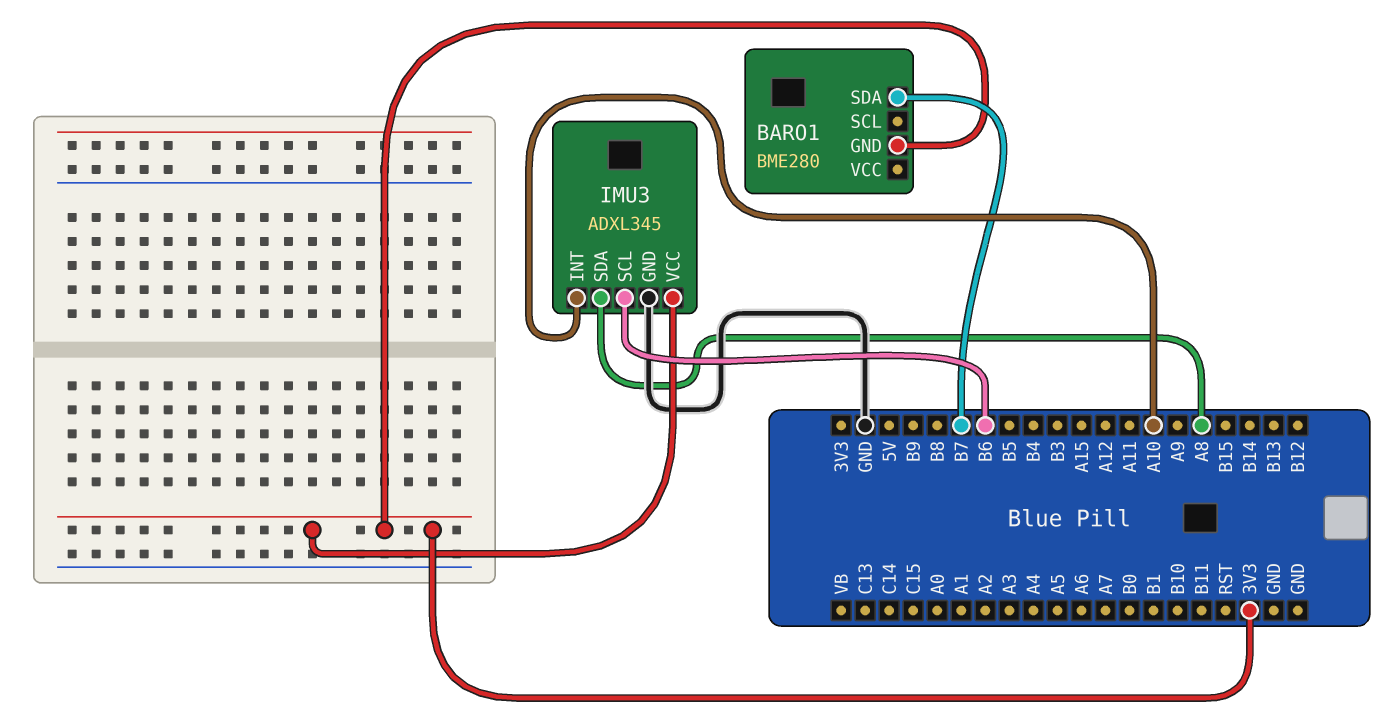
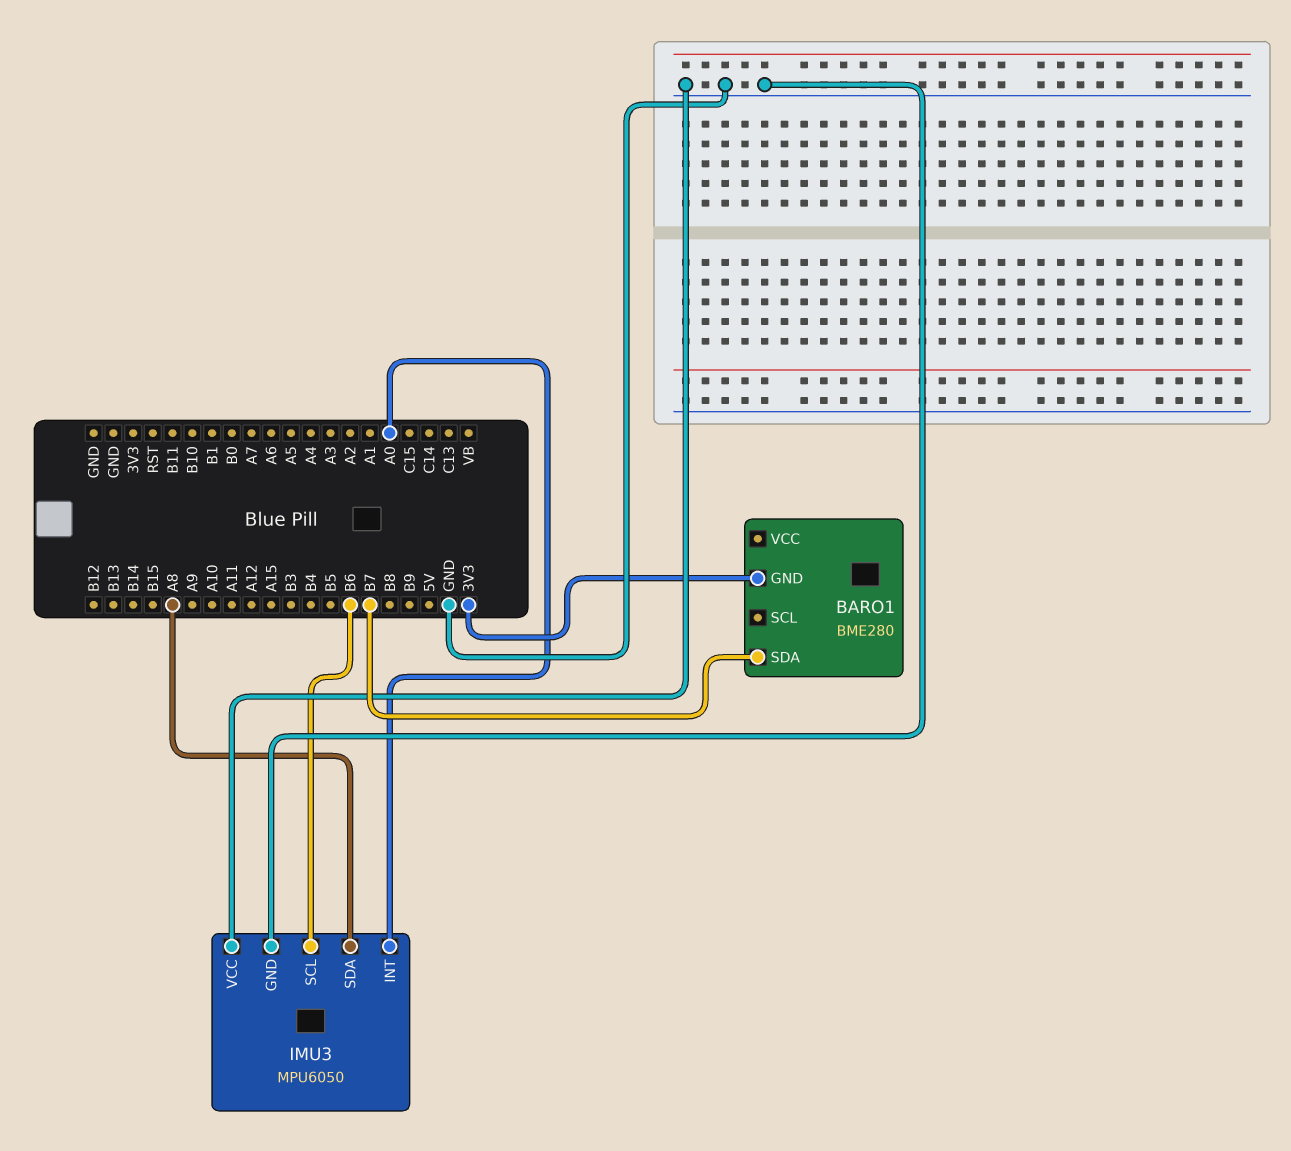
IMU3: ADXL345 -> MPU6050
IMU3 pin INT: A10 -> A0
IMU3 pin VCC: 3V3 -> GND

